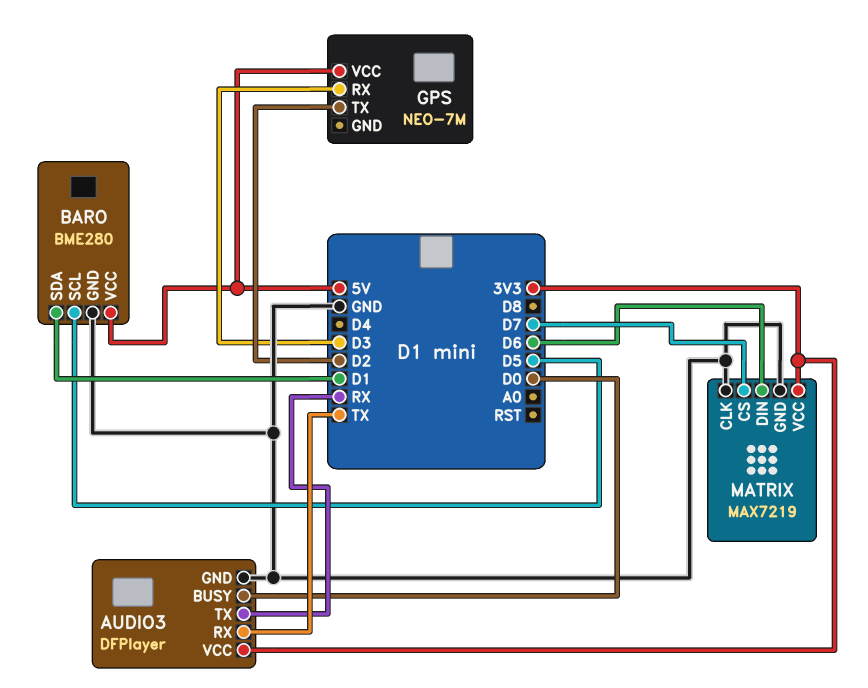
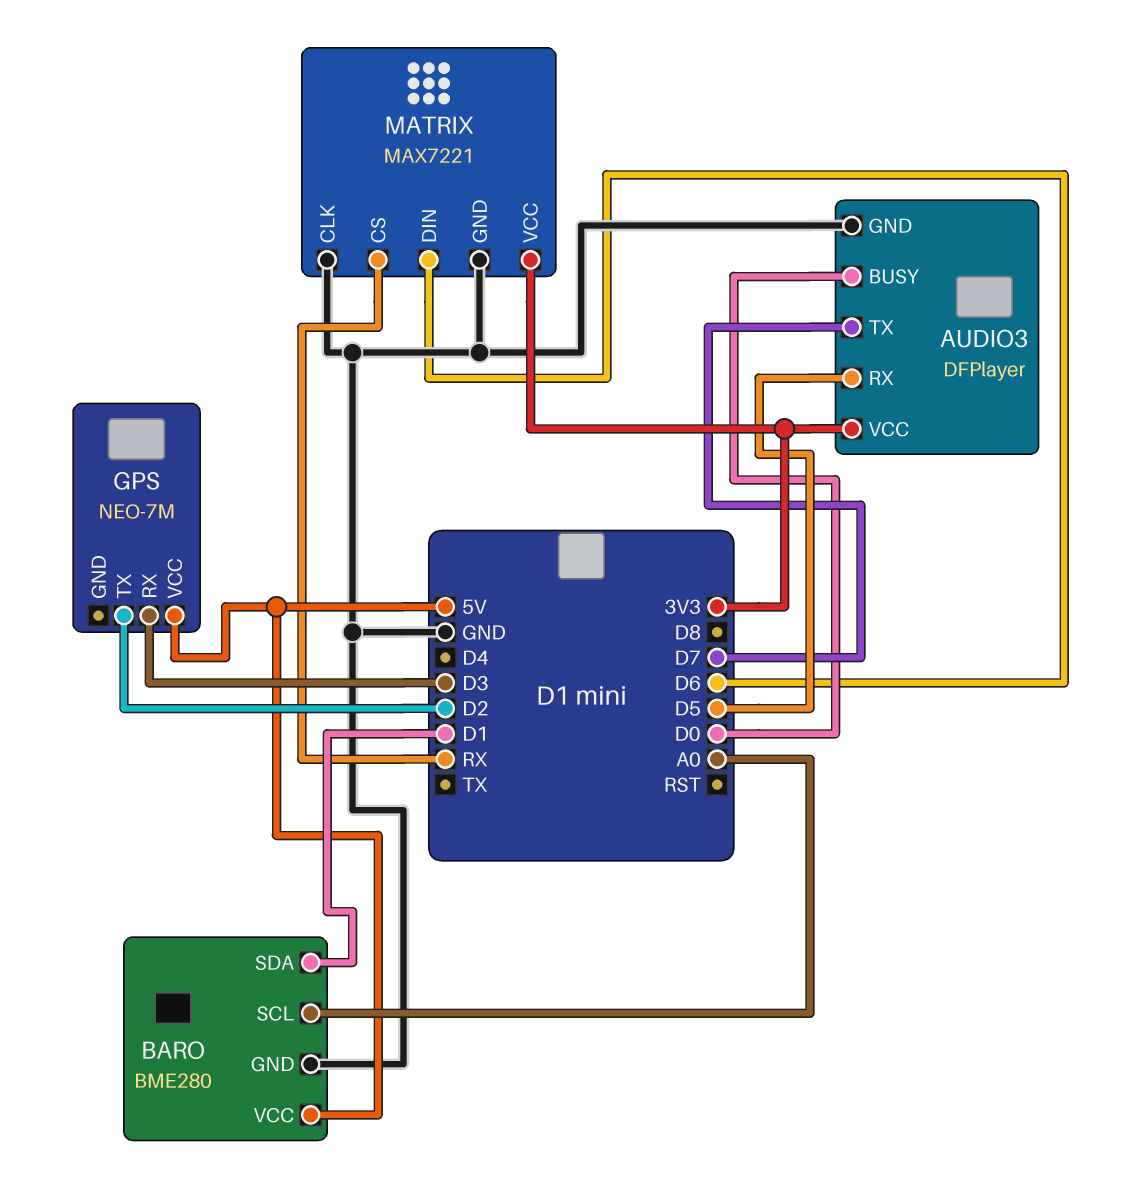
AUDIO3 pin RX: TX -> D5
AUDIO3 pin TX: RX -> D7
BARO pin SCL: D5 -> A0
MATRIX: MAX7219 -> MAX7221
MATRIX pin CS: D7 -> RX

